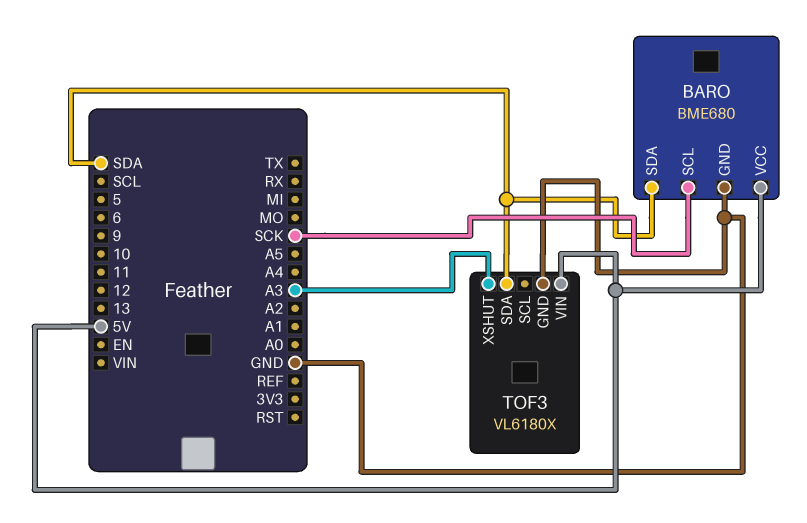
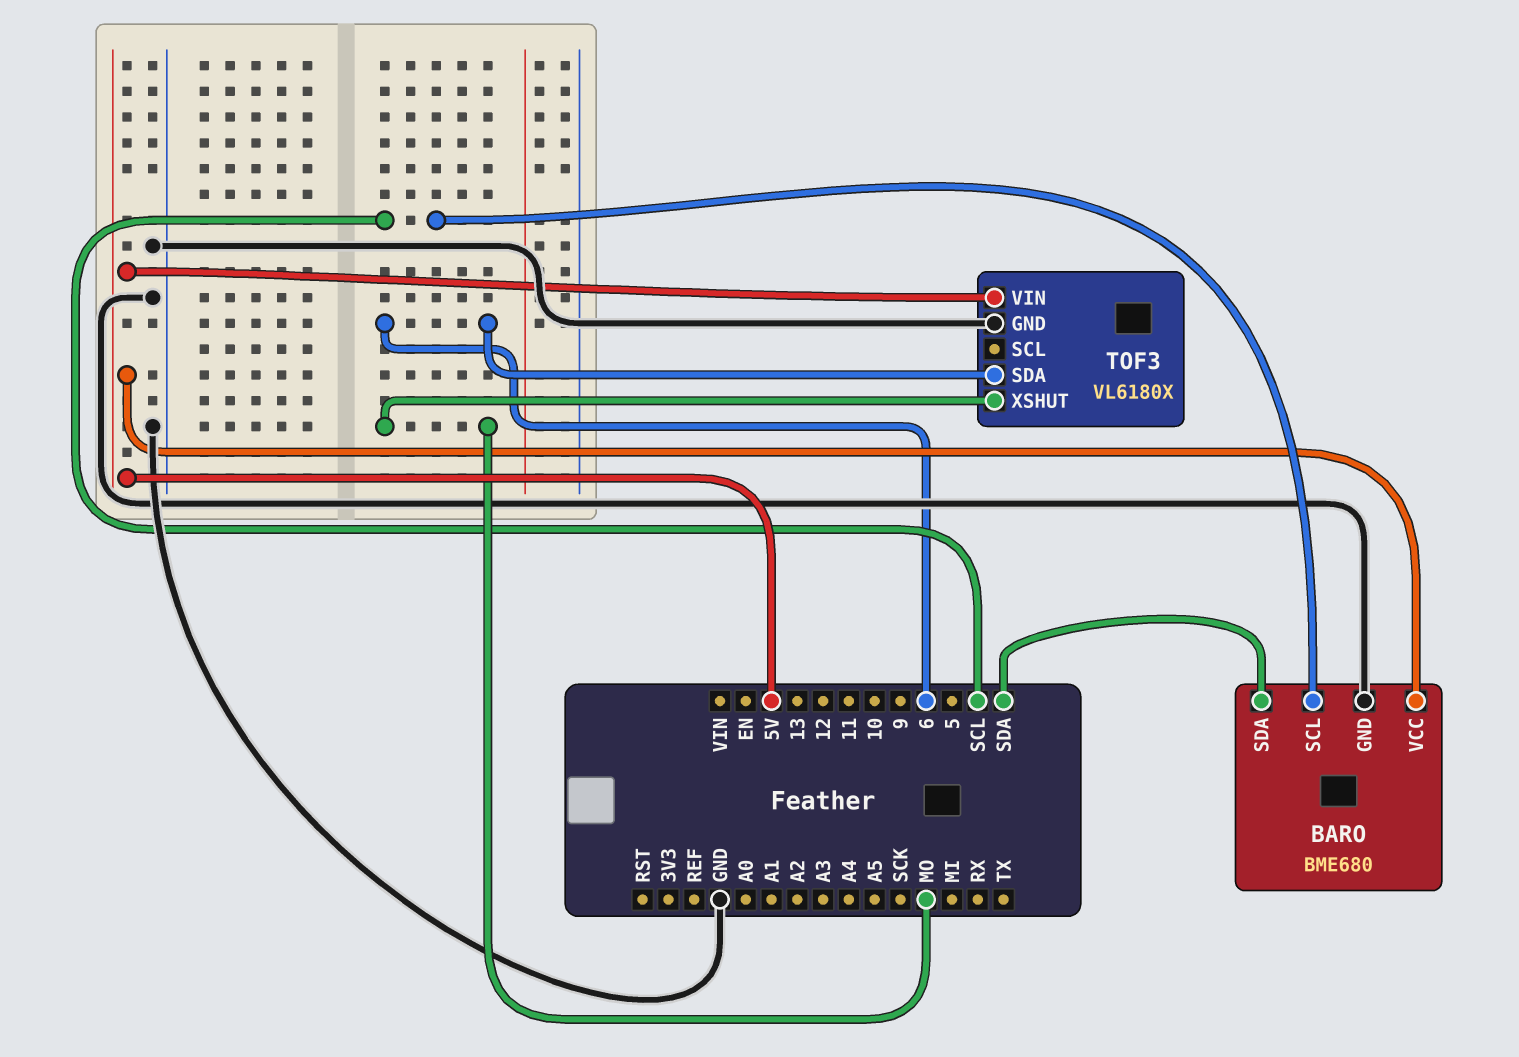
BARO pin SCL: SCK -> SCL
TOF3 pin SDA: SDA -> 6
TOF3 pin XSHUT: A3 -> MO

